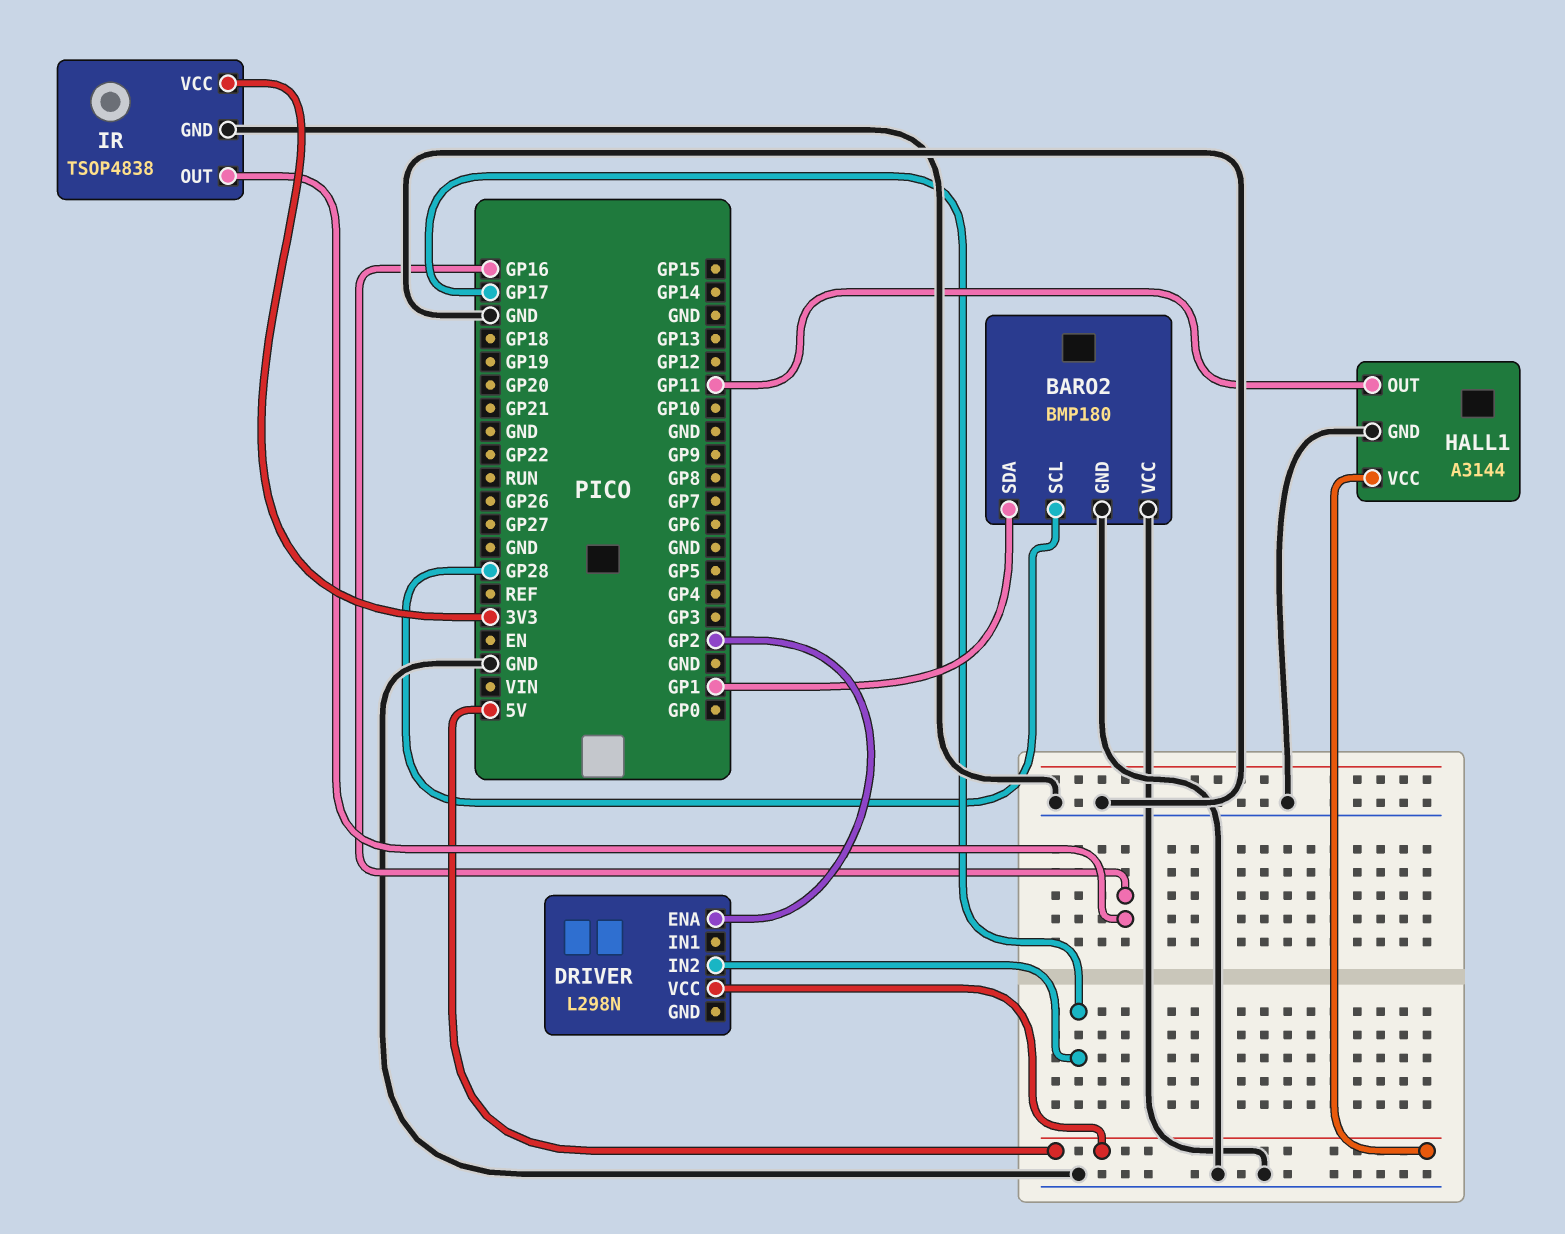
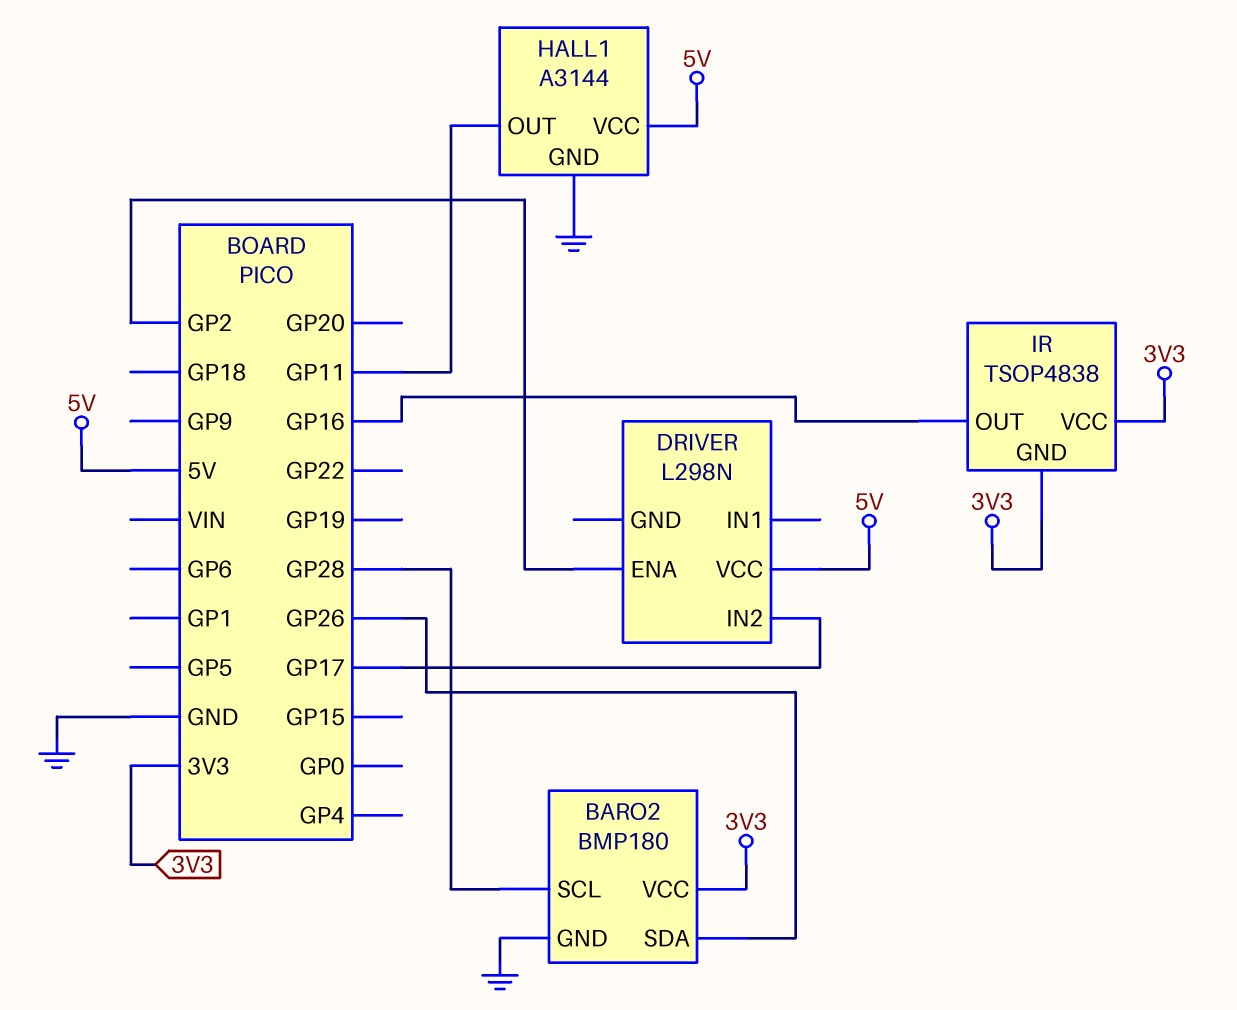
BARO2 pin SDA: GP1 -> GP26
BARO2 pin VCC: GND -> 3V3
IR pin GND: GND -> 3V3

